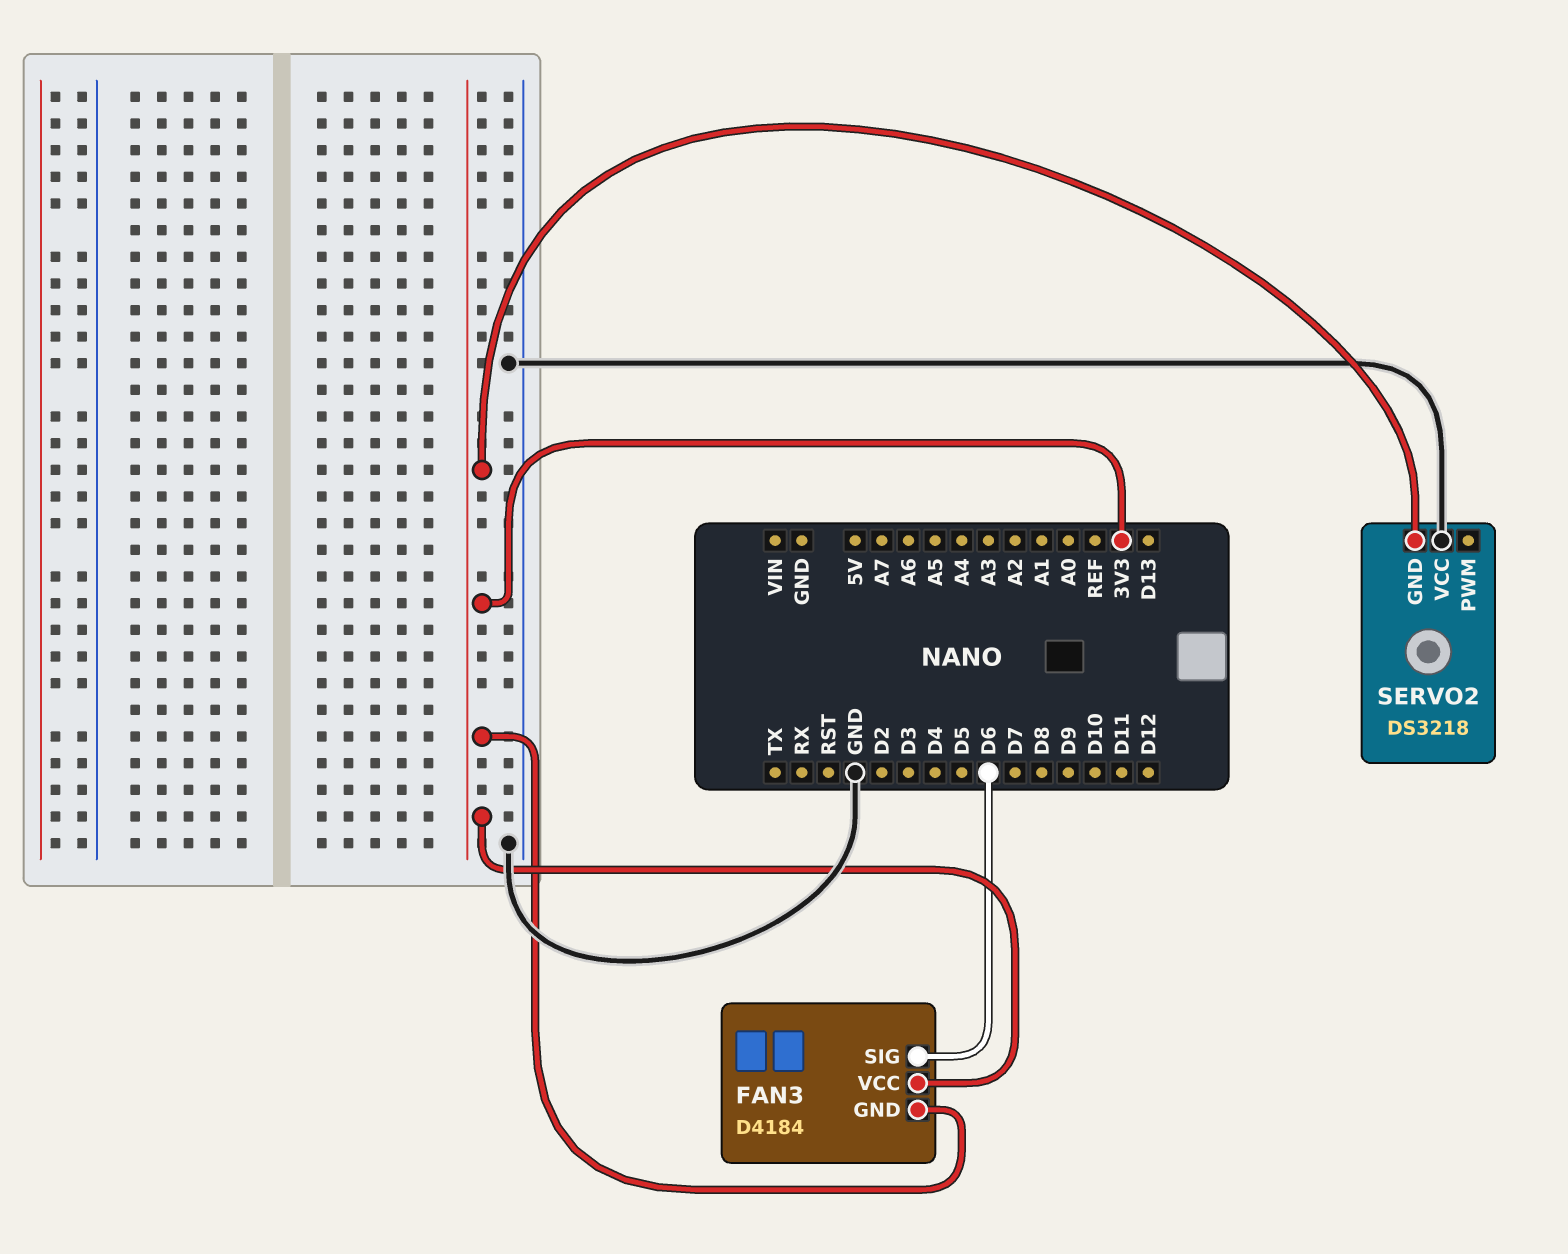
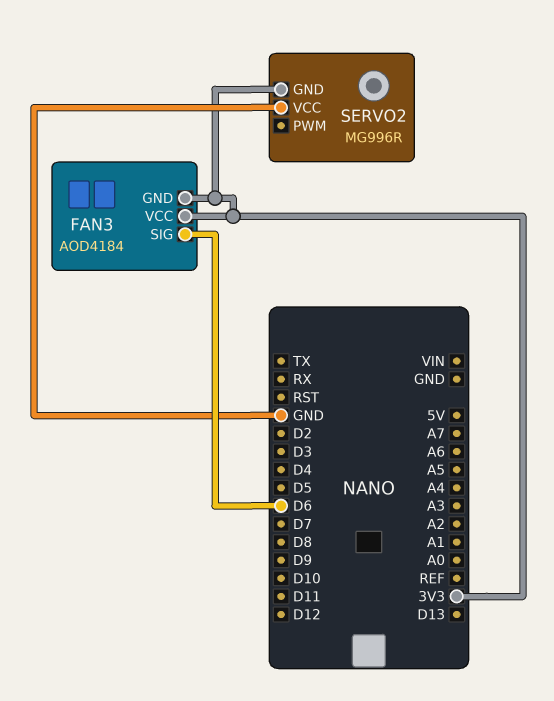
FAN3: D4184 -> AOD4184
SERVO2: DS3218 -> MG996R

